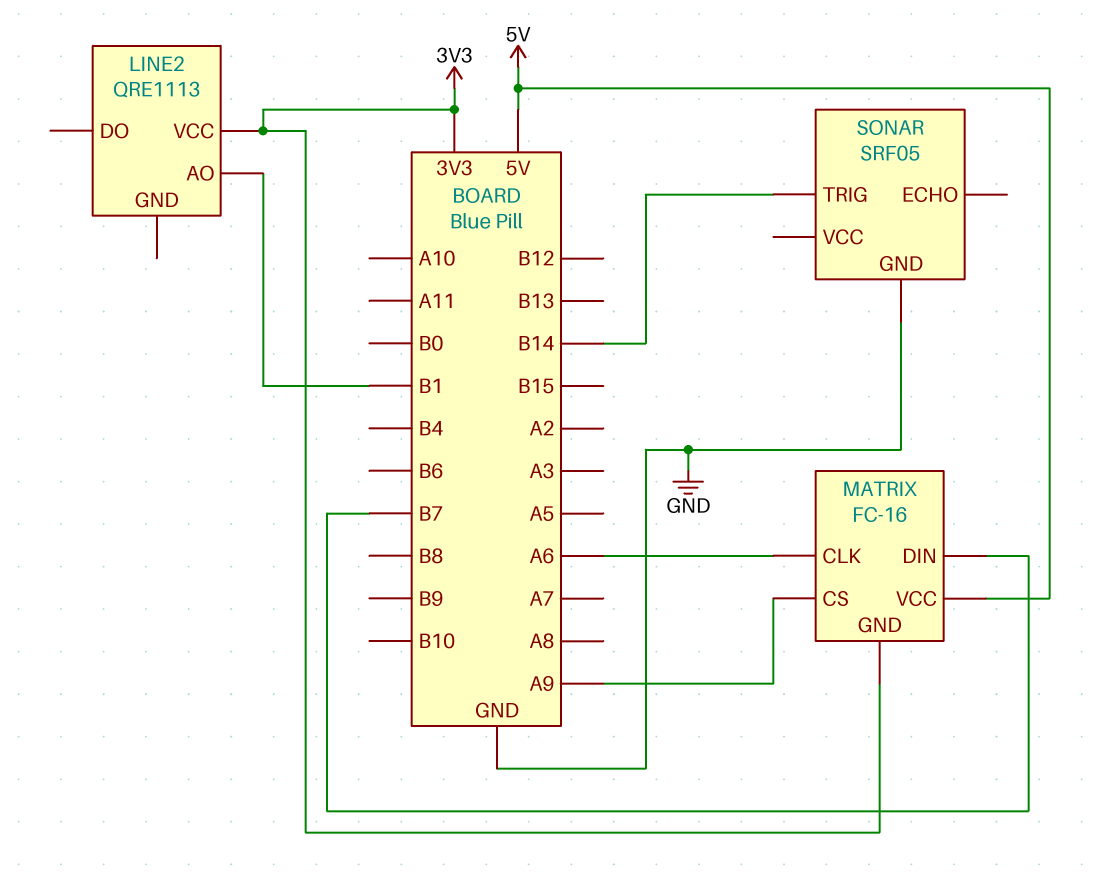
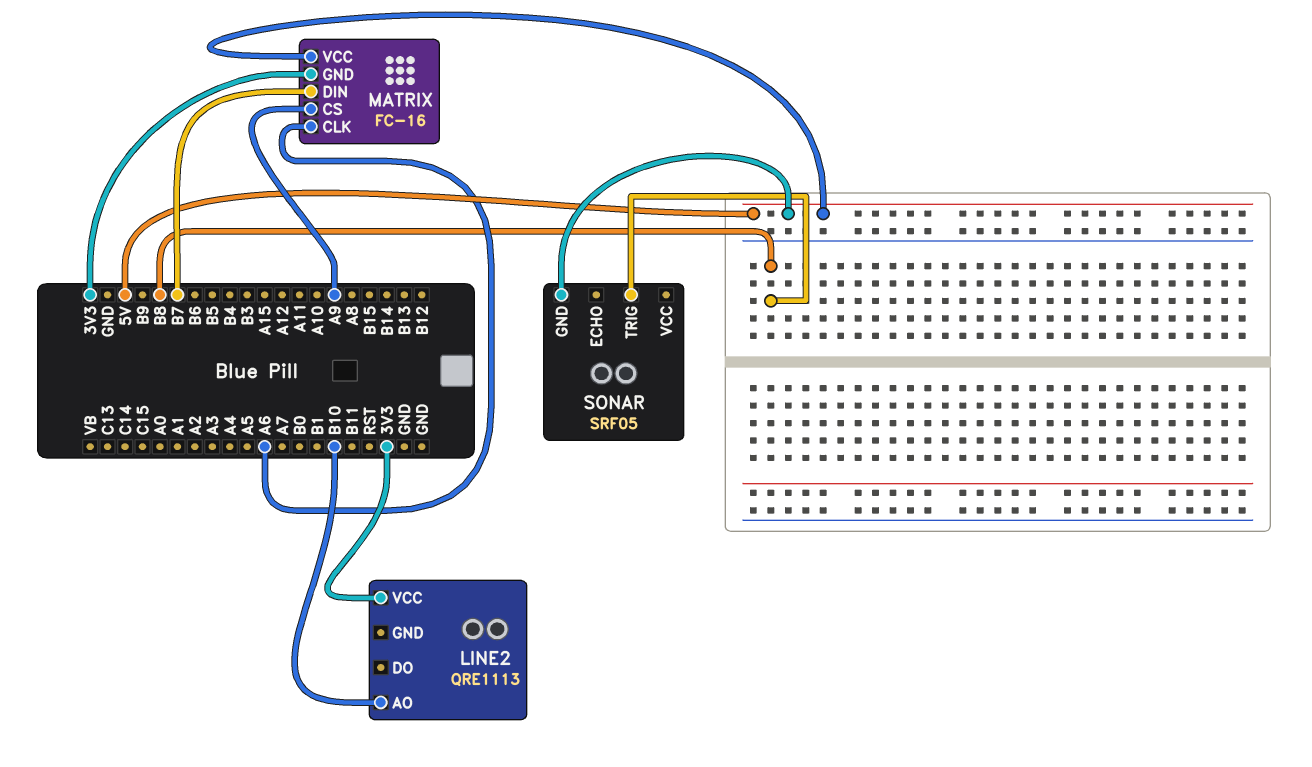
LINE2 pin AO: B1 -> B10
SONAR pin GND: GND -> 5V
SONAR pin TRIG: B14 -> B8

